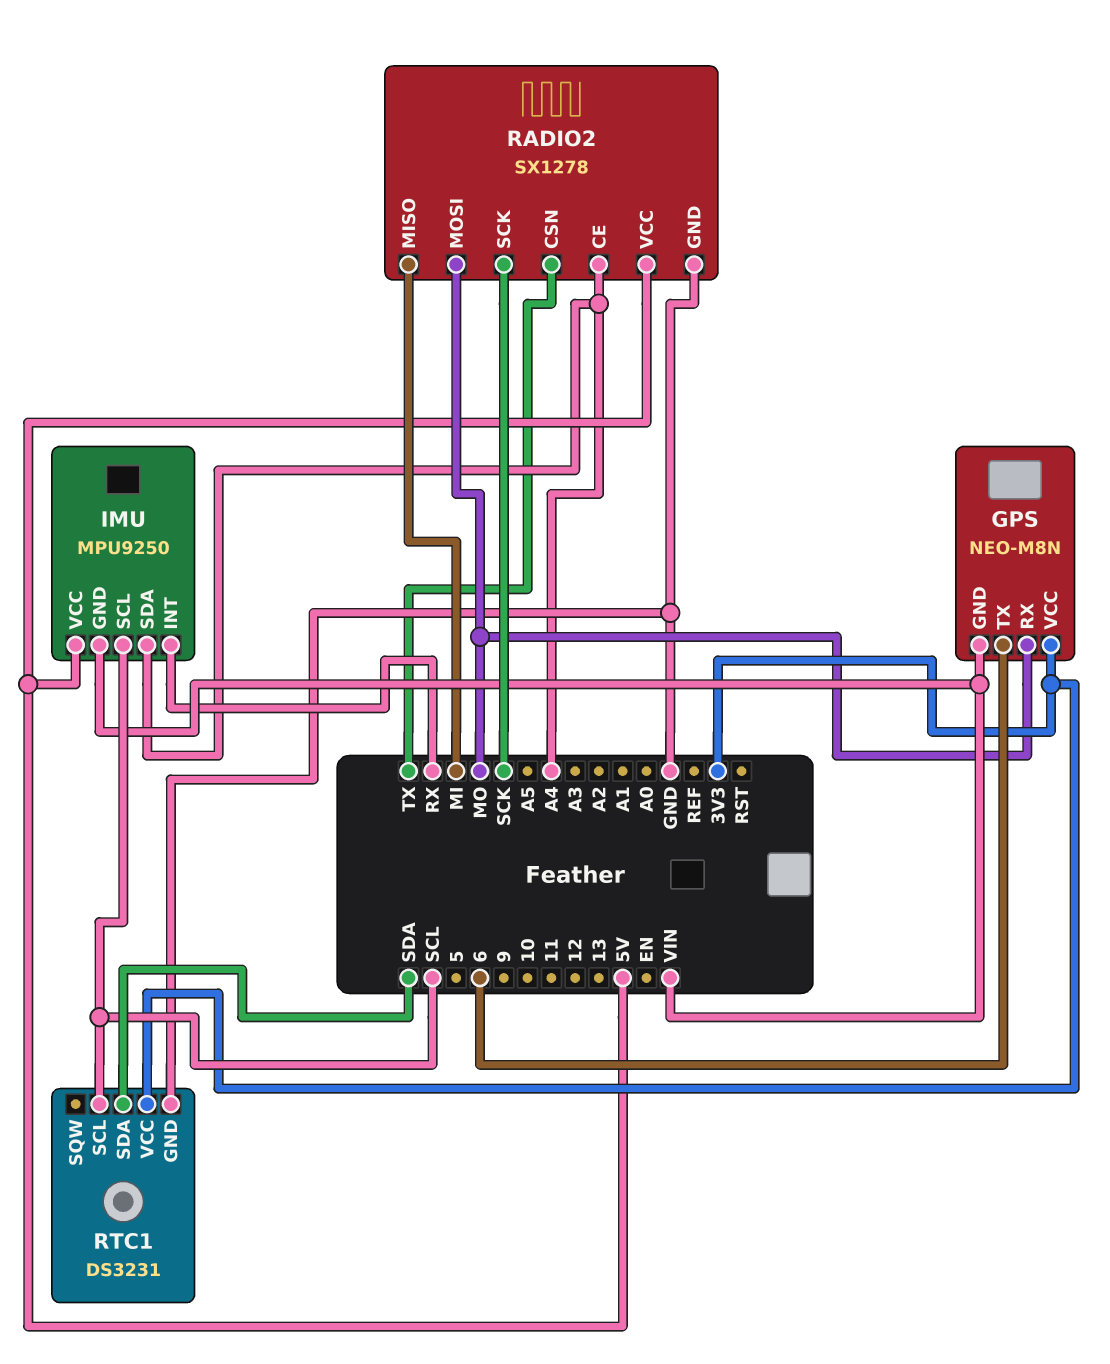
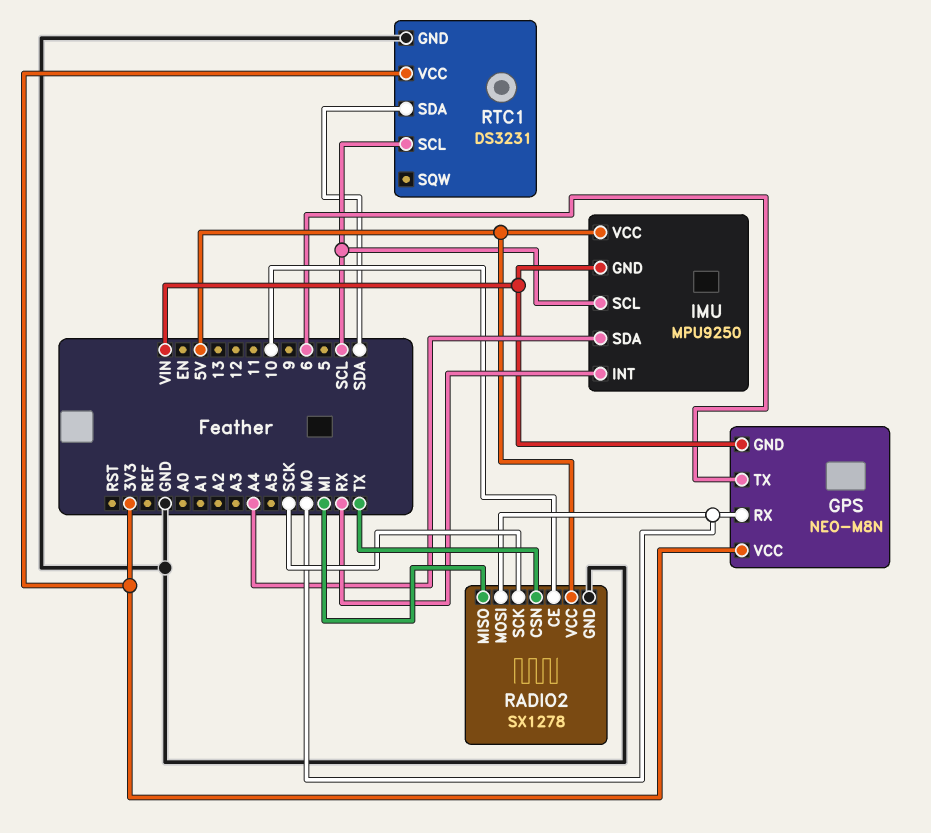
RADIO2 pin CE: A4 -> 10

